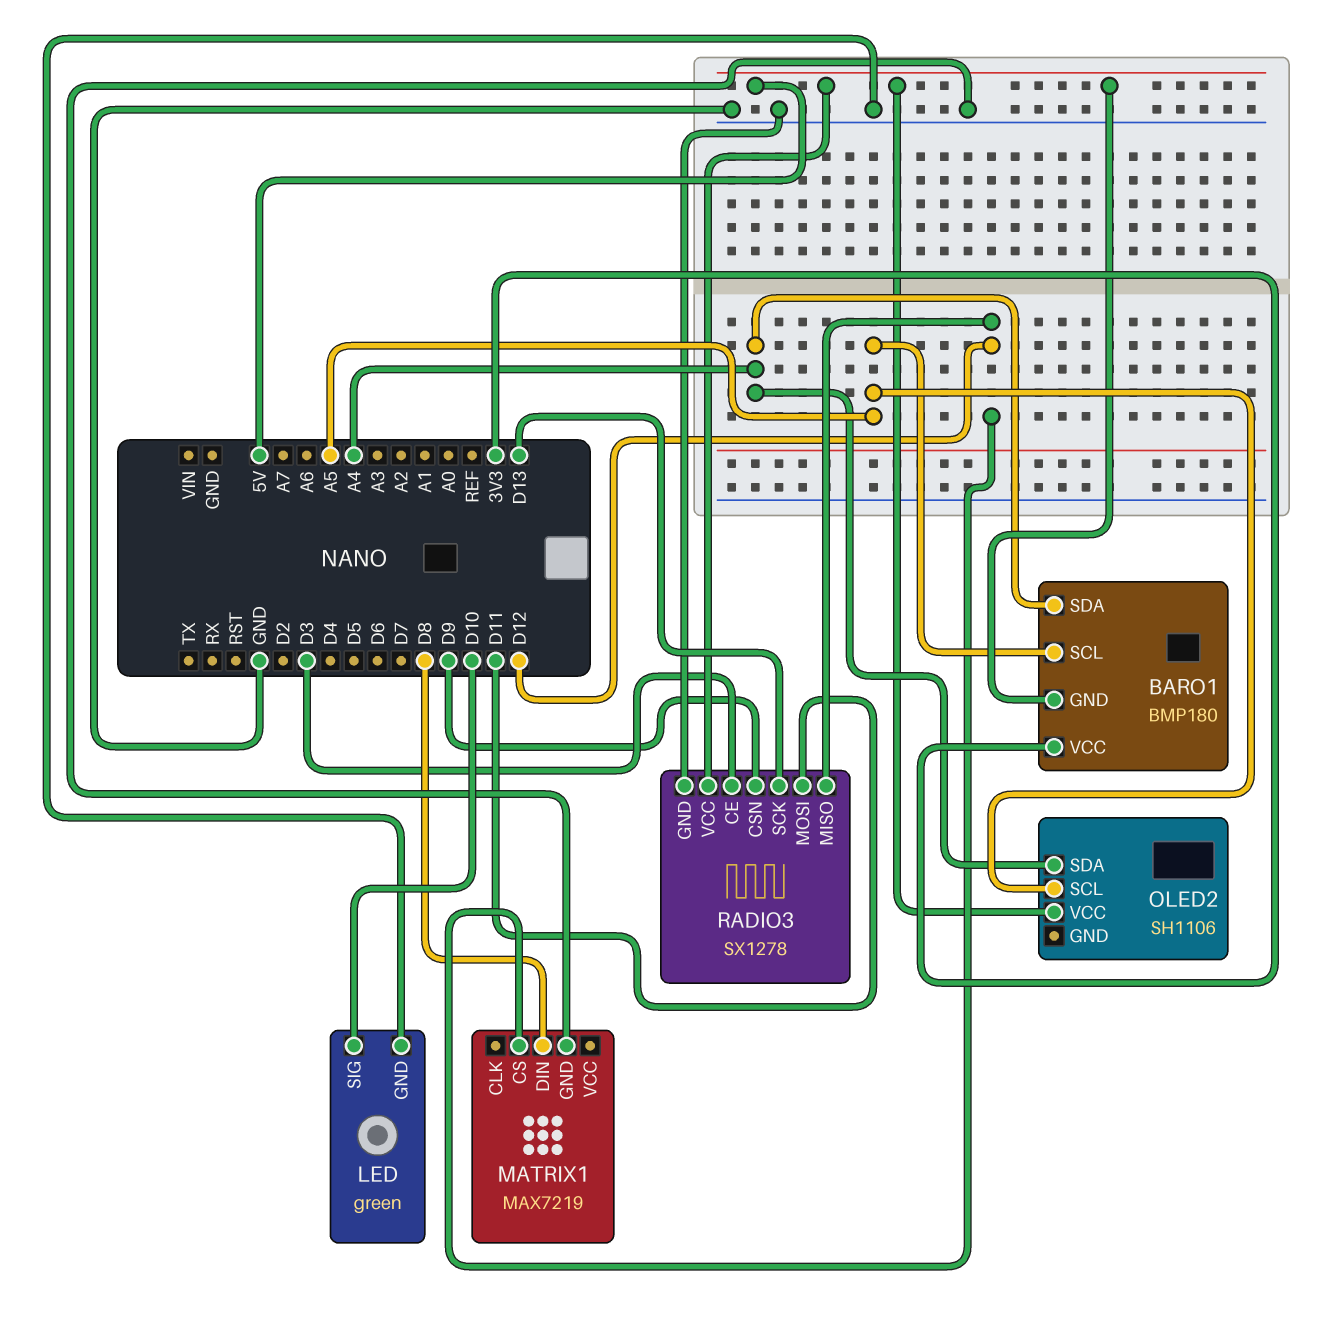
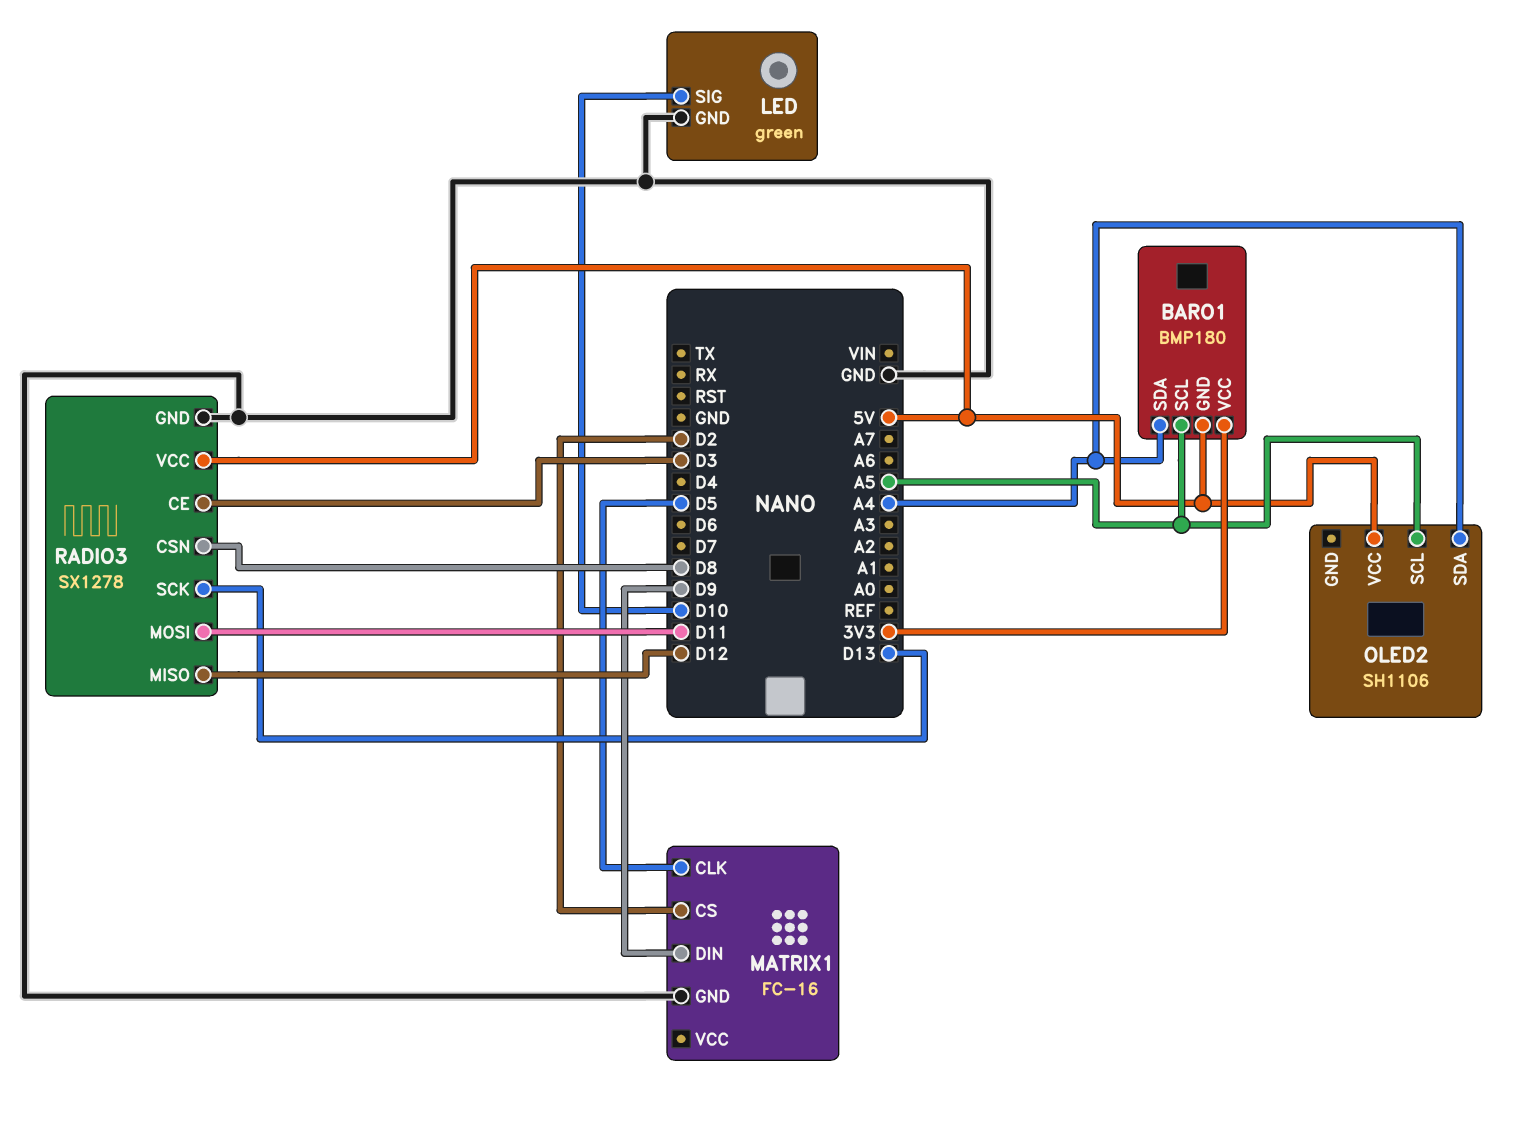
MATRIX1: MAX7219 -> FC-16
MATRIX1 pin CLK: none -> D5
MATRIX1 pin CS: D12 -> D2
MATRIX1 pin DIN: D8 -> D9
RADIO3 pin CSN: D9 -> D8

